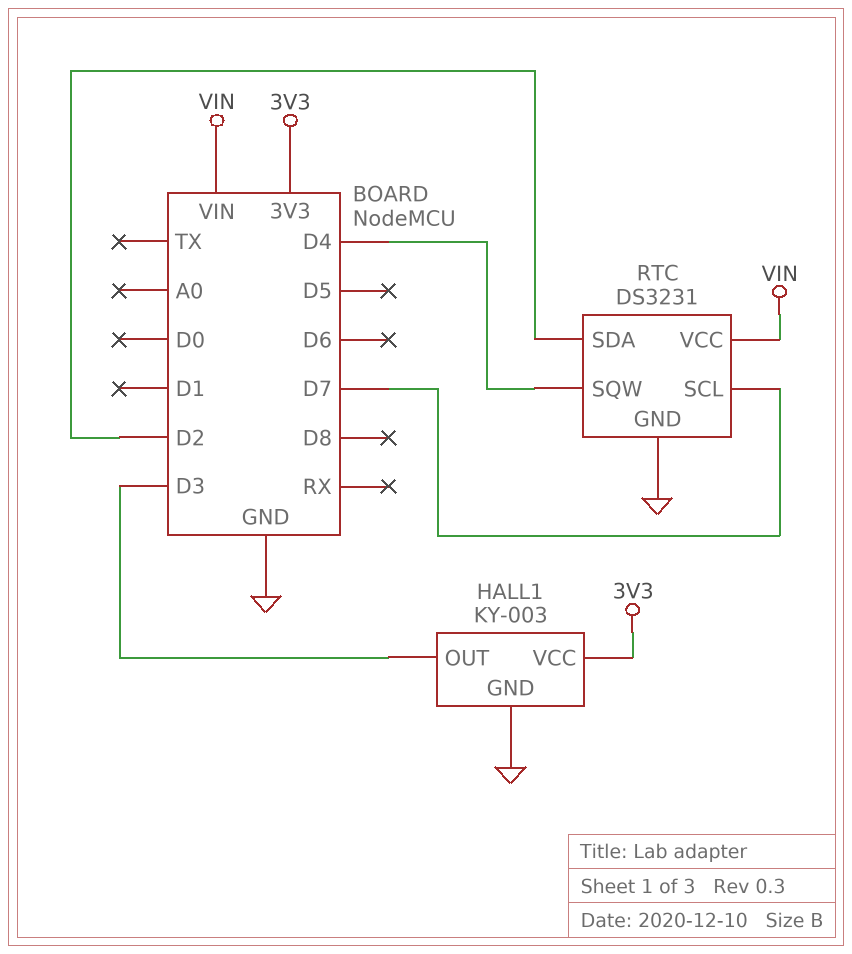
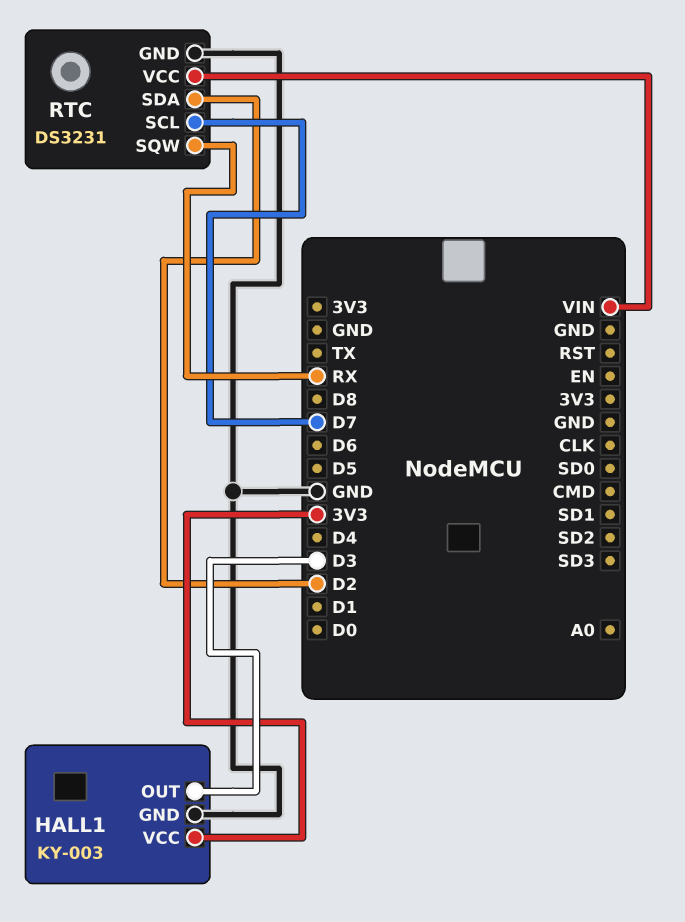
RTC pin SQW: D4 -> RX

